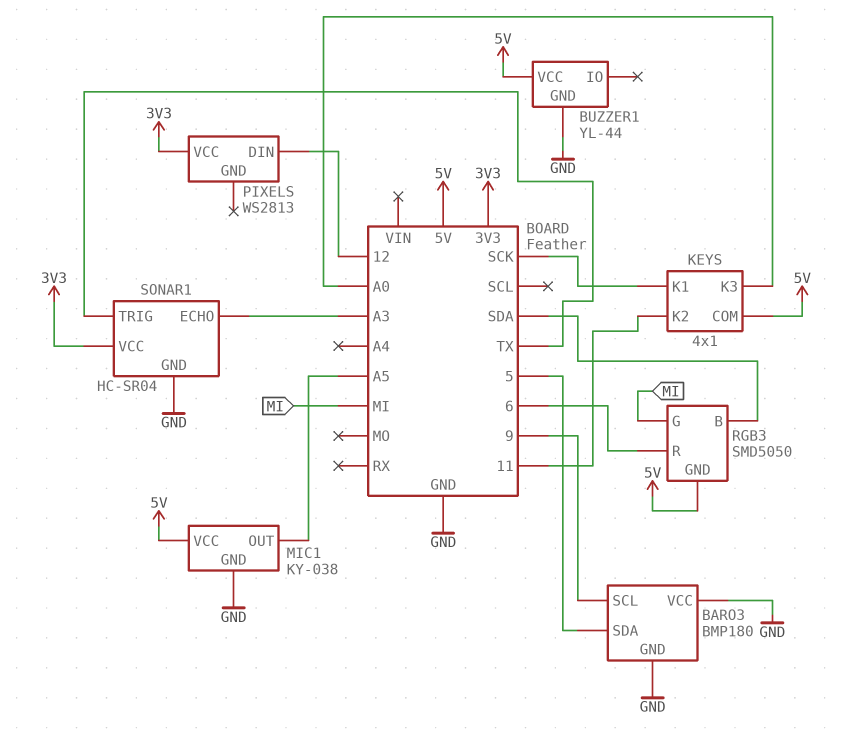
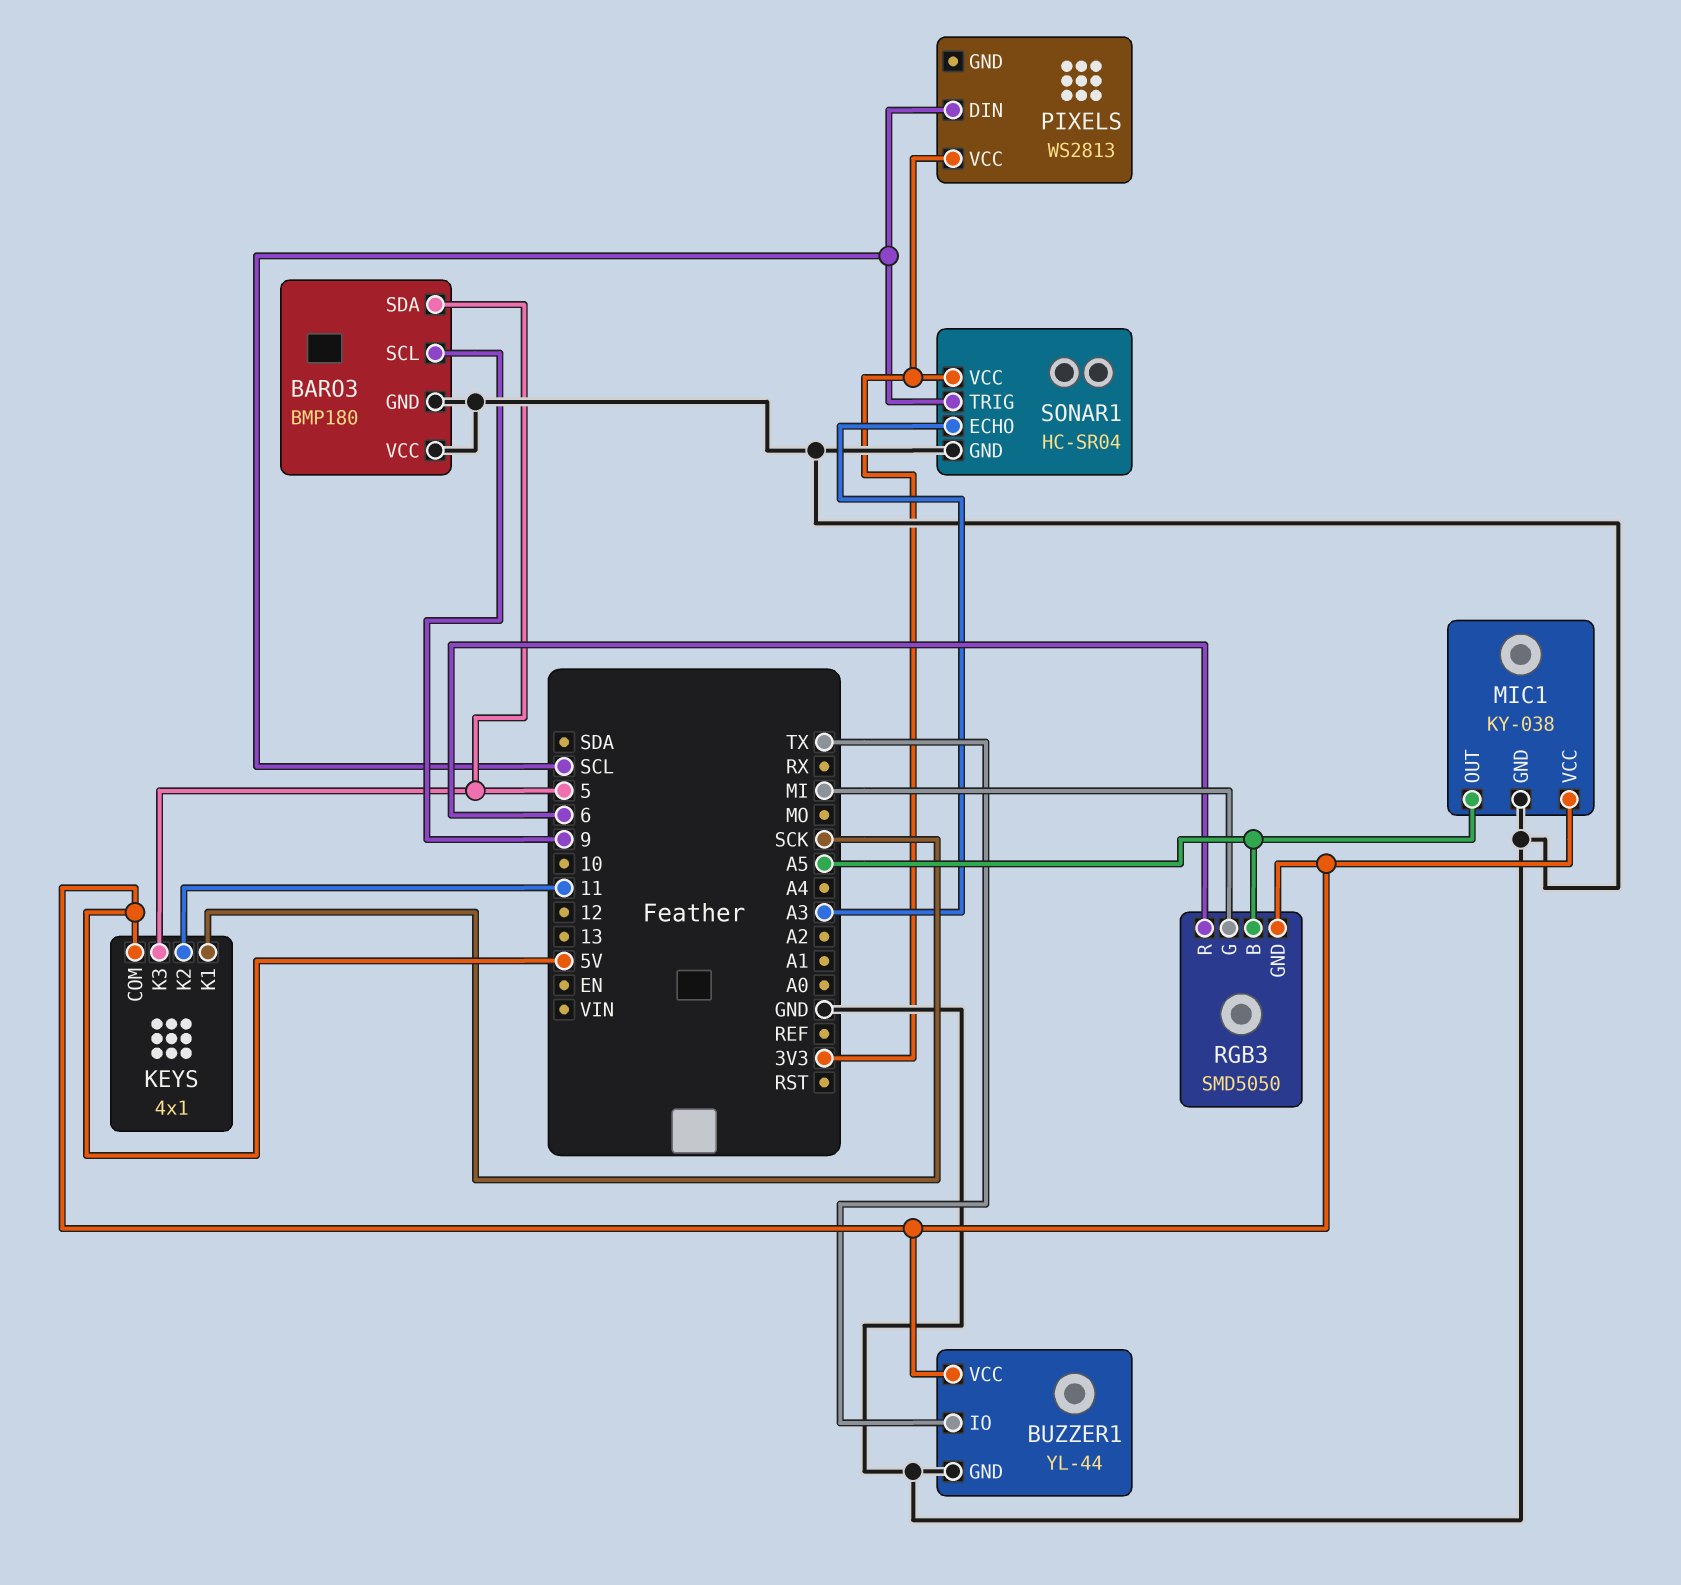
BUZZER1 pin IO: none -> TX
KEYS pin K3: A0 -> 5
PIXELS pin DIN: 12 -> SCL
RGB3 pin B: SDA -> A5
SONAR1 pin TRIG: TX -> SCL

